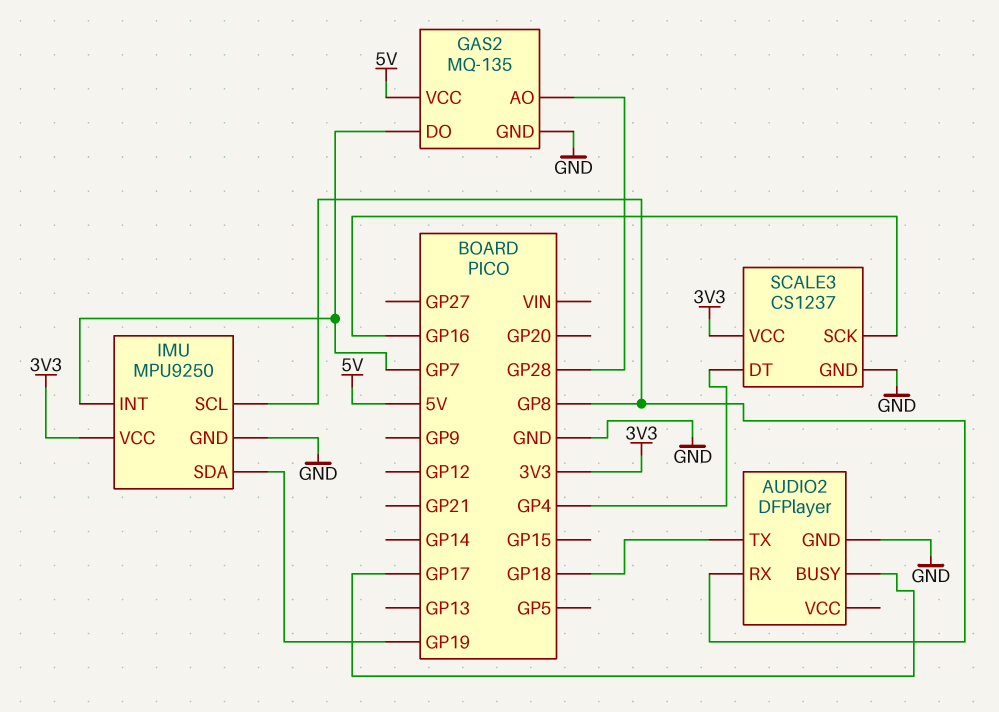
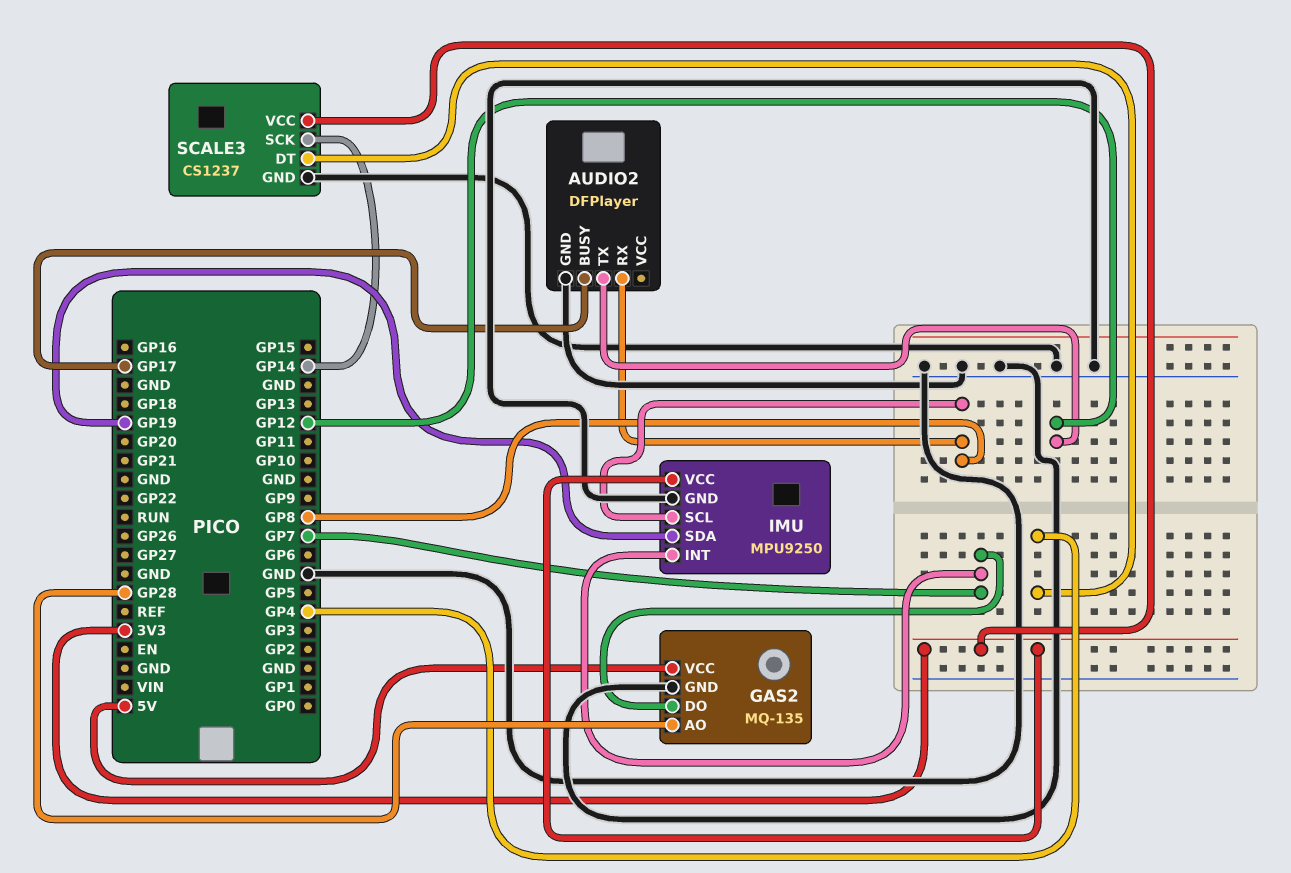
AUDIO2 pin TX: GP18 -> GP12
SCALE3 pin SCK: GP16 -> GP14

